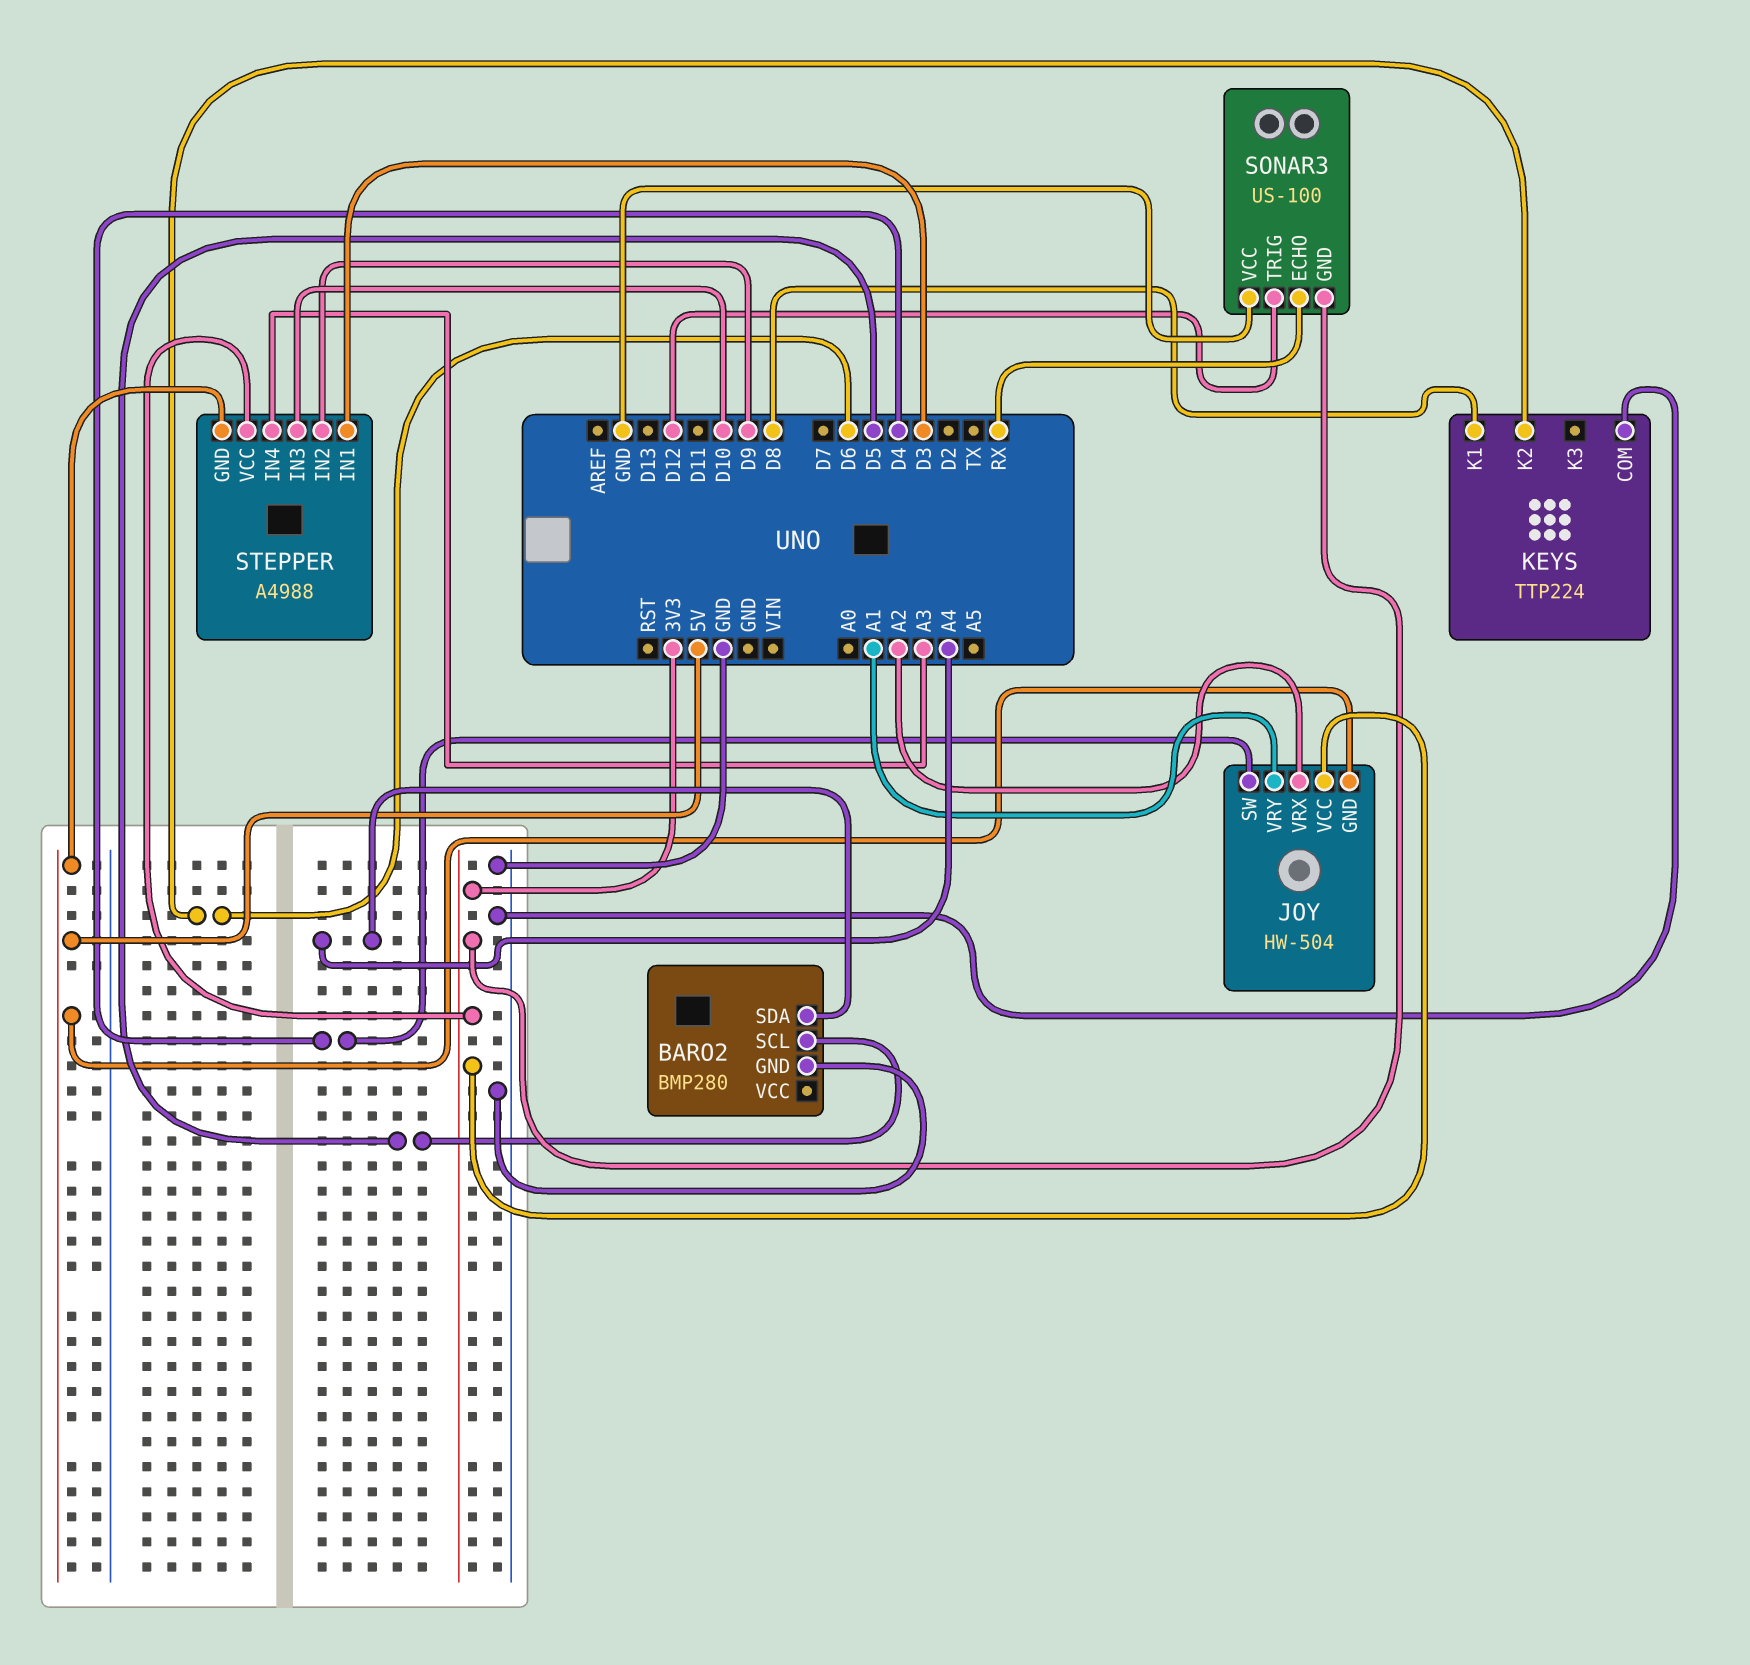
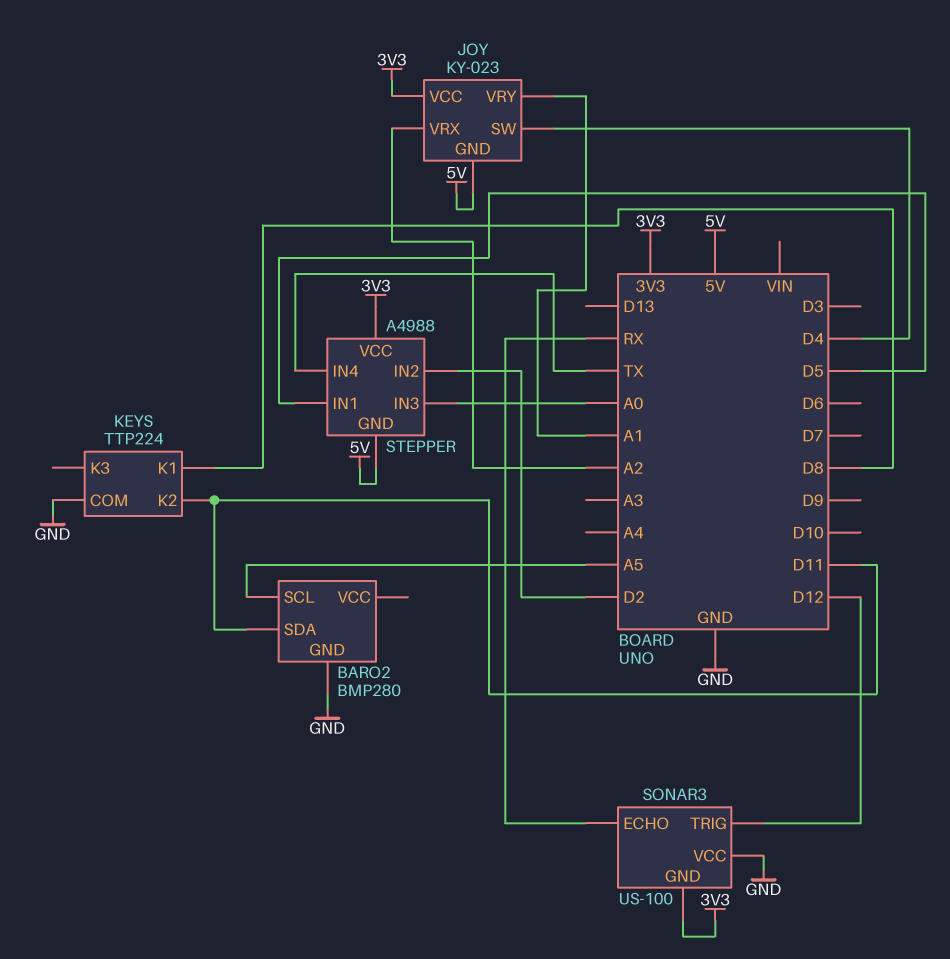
BARO2 pin SCL: D5 -> A5
BARO2 pin SDA: A4 -> D11
JOY: HW-504 -> KY-023
KEYS pin K2: D6 -> D11
STEPPER pin IN1: D3 -> D5
STEPPER pin IN2: D9 -> D2
STEPPER pin IN3: D10 -> A0
STEPPER pin IN4: A3 -> TX

